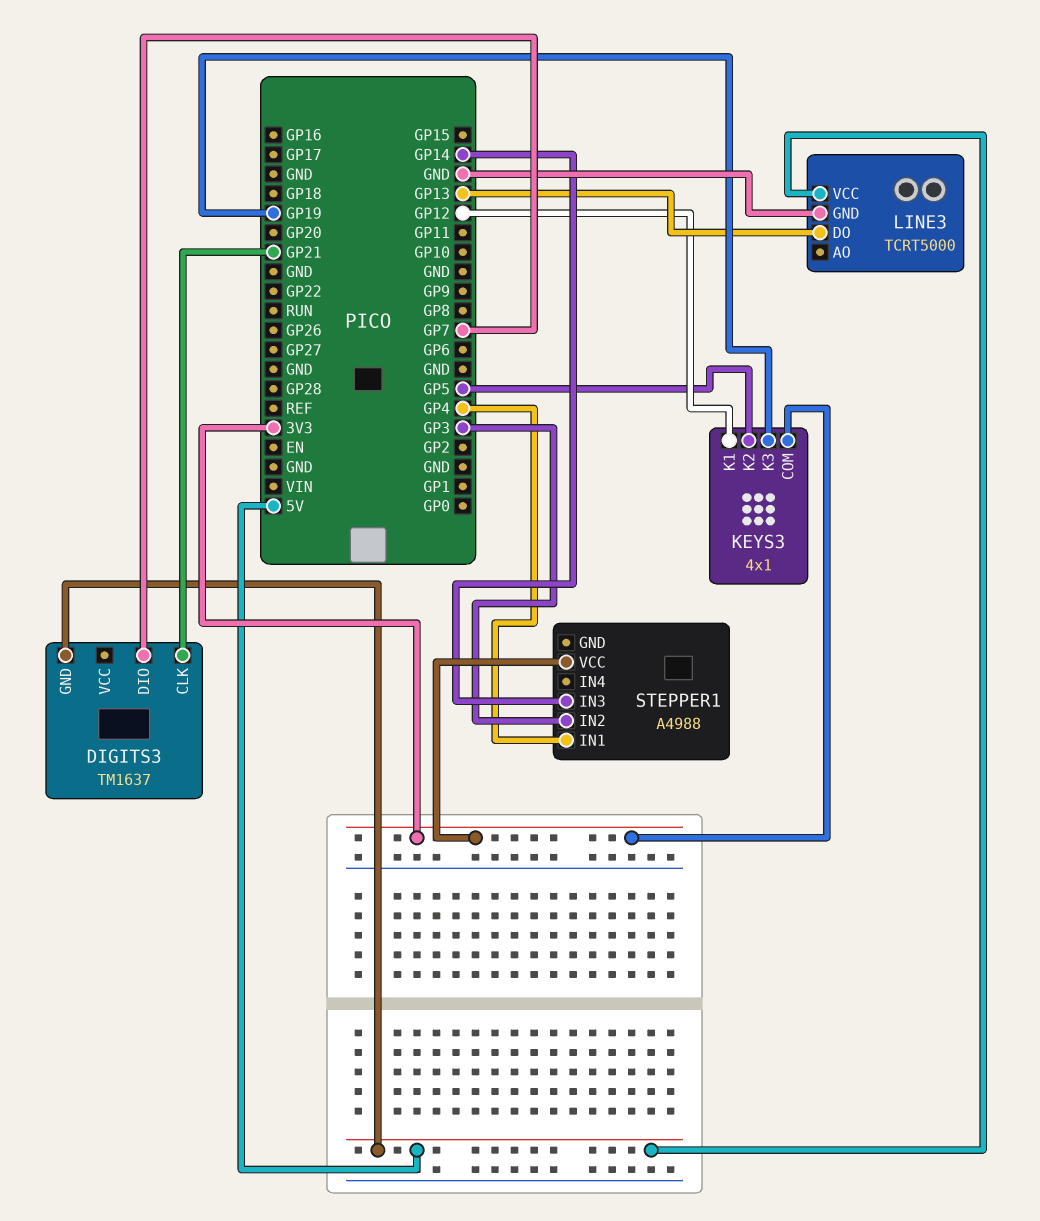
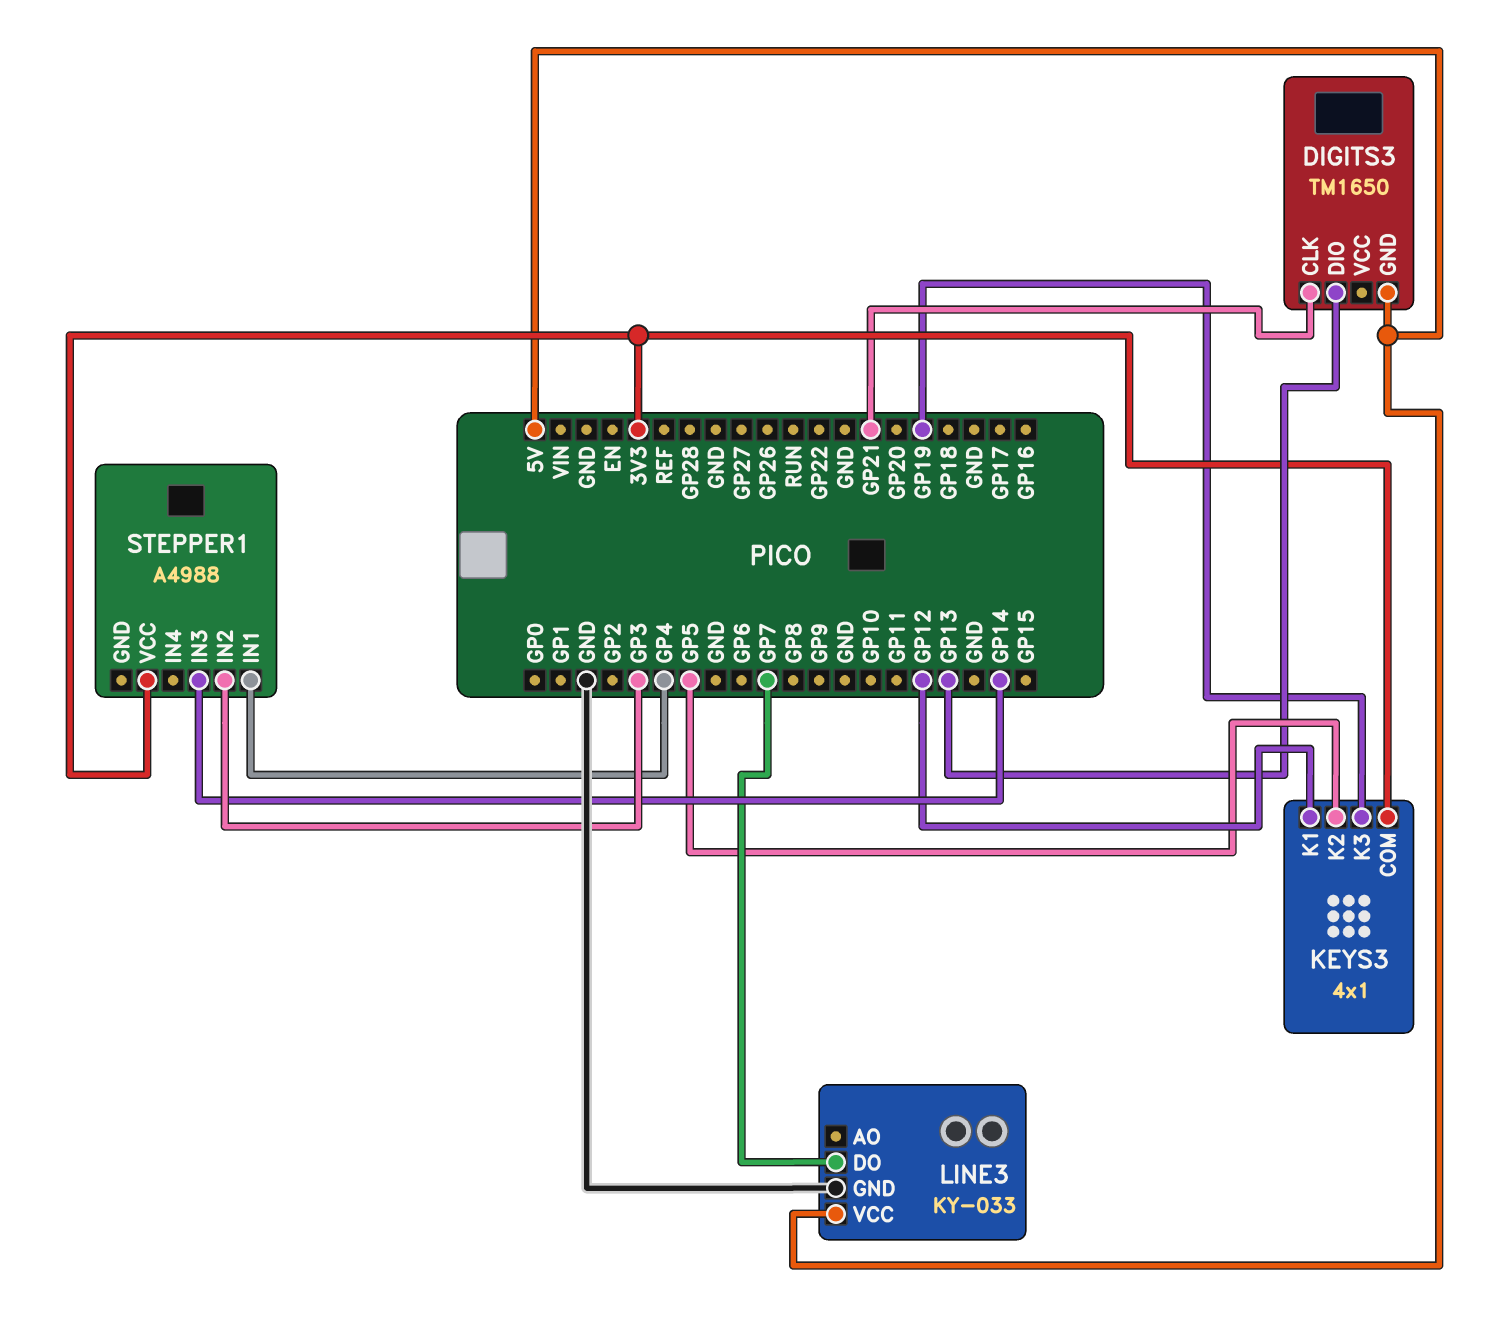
DIGITS3: TM1637 -> TM1650
DIGITS3 pin DIO: GP7 -> GP13
LINE3: TCRT5000 -> KY-033
LINE3 pin DO: GP13 -> GP7

